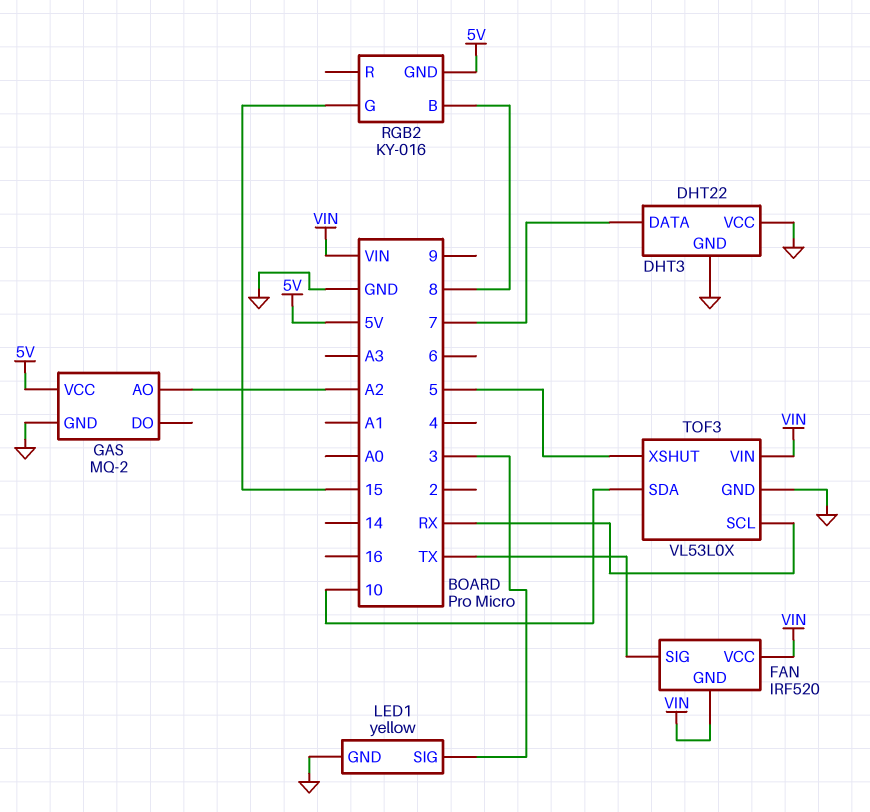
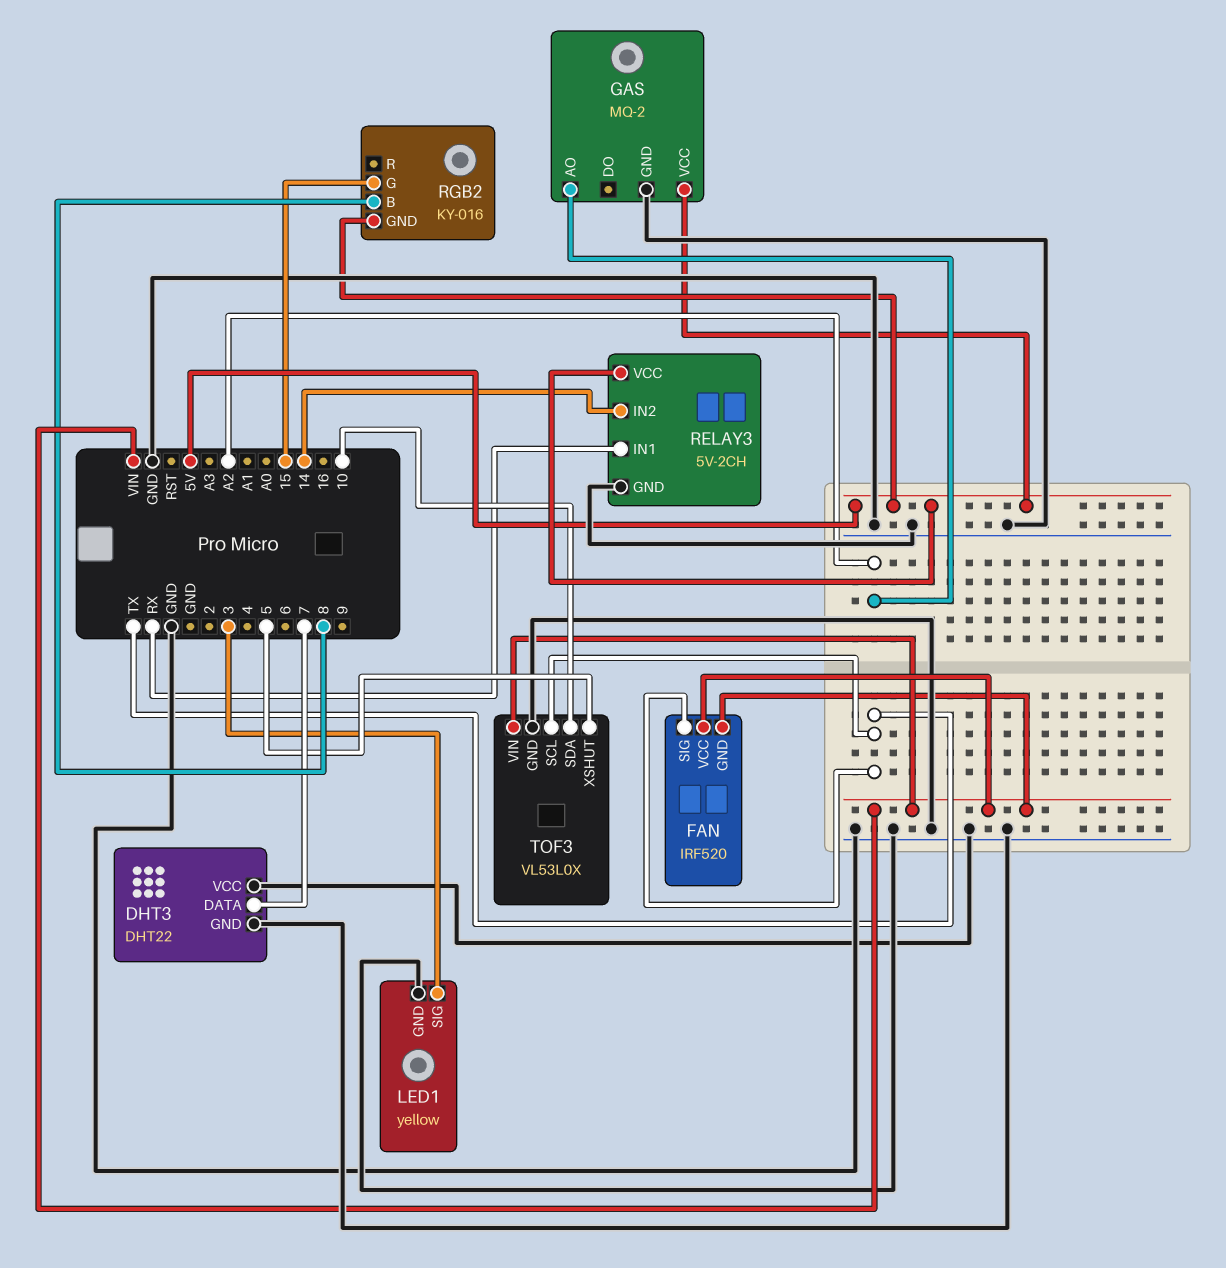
RELAY3: none -> 5V-2CH
RELAY3 pin GND: none -> GND
RELAY3 pin IN1: none -> RX
RELAY3 pin IN2: none -> 14
RELAY3 pin VCC: none -> 5V
TOF3 pin SCL: RX -> TX

